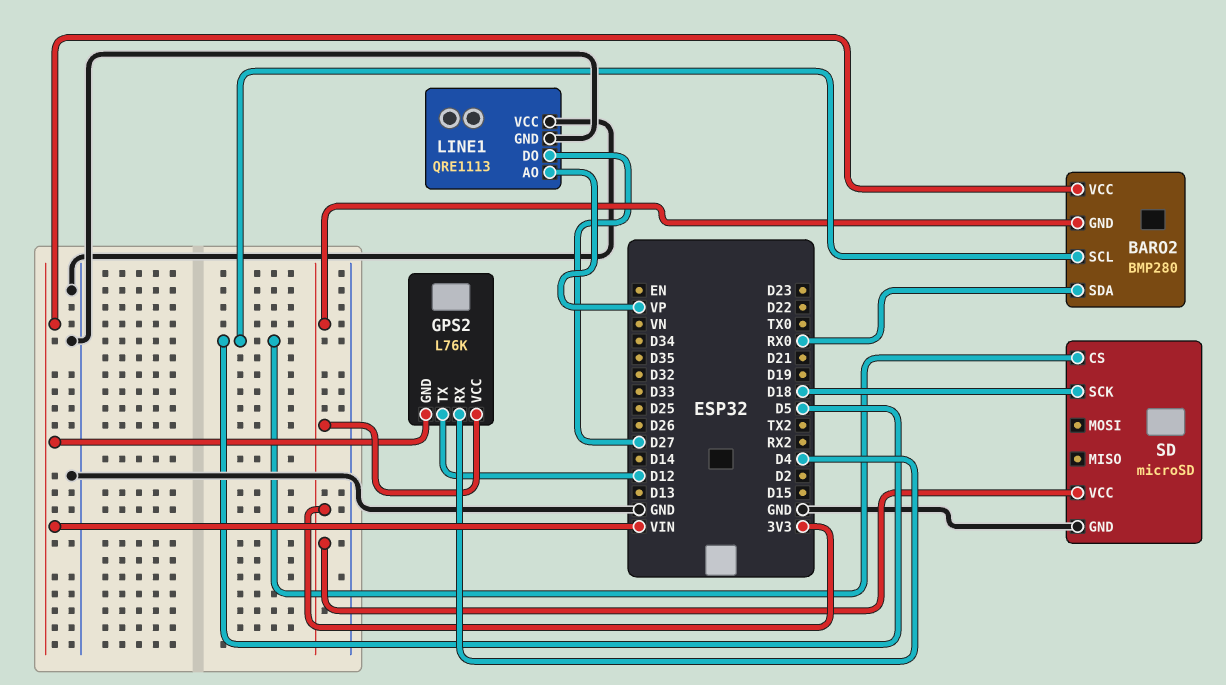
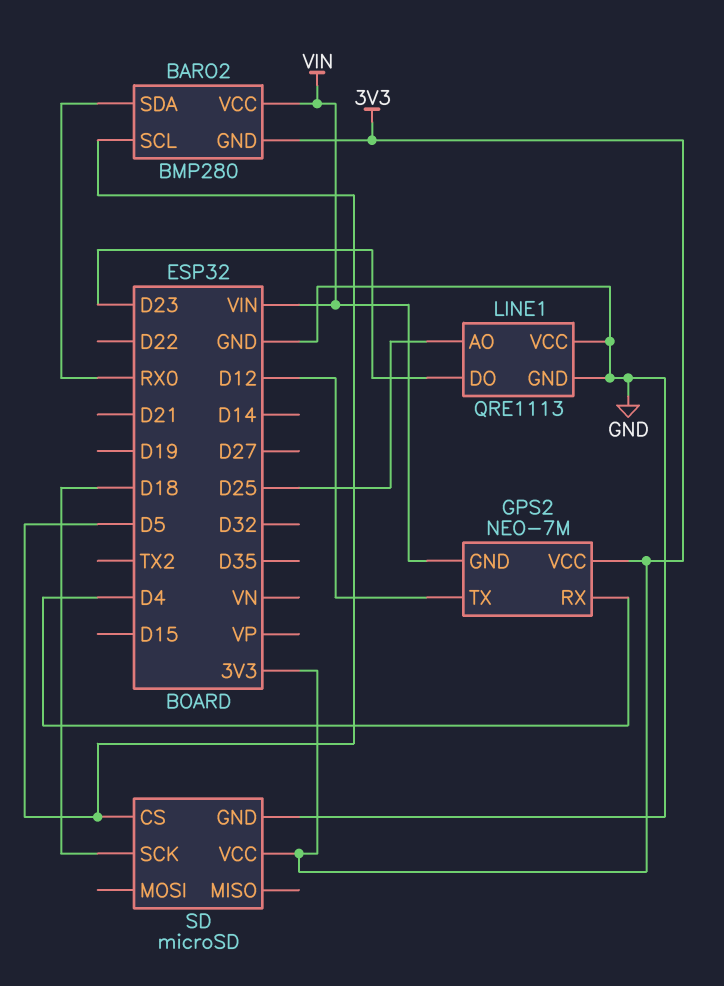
GPS2: L76K -> NEO-7M
LINE1 pin AO: VP -> D25
LINE1 pin DO: D27 -> D23

